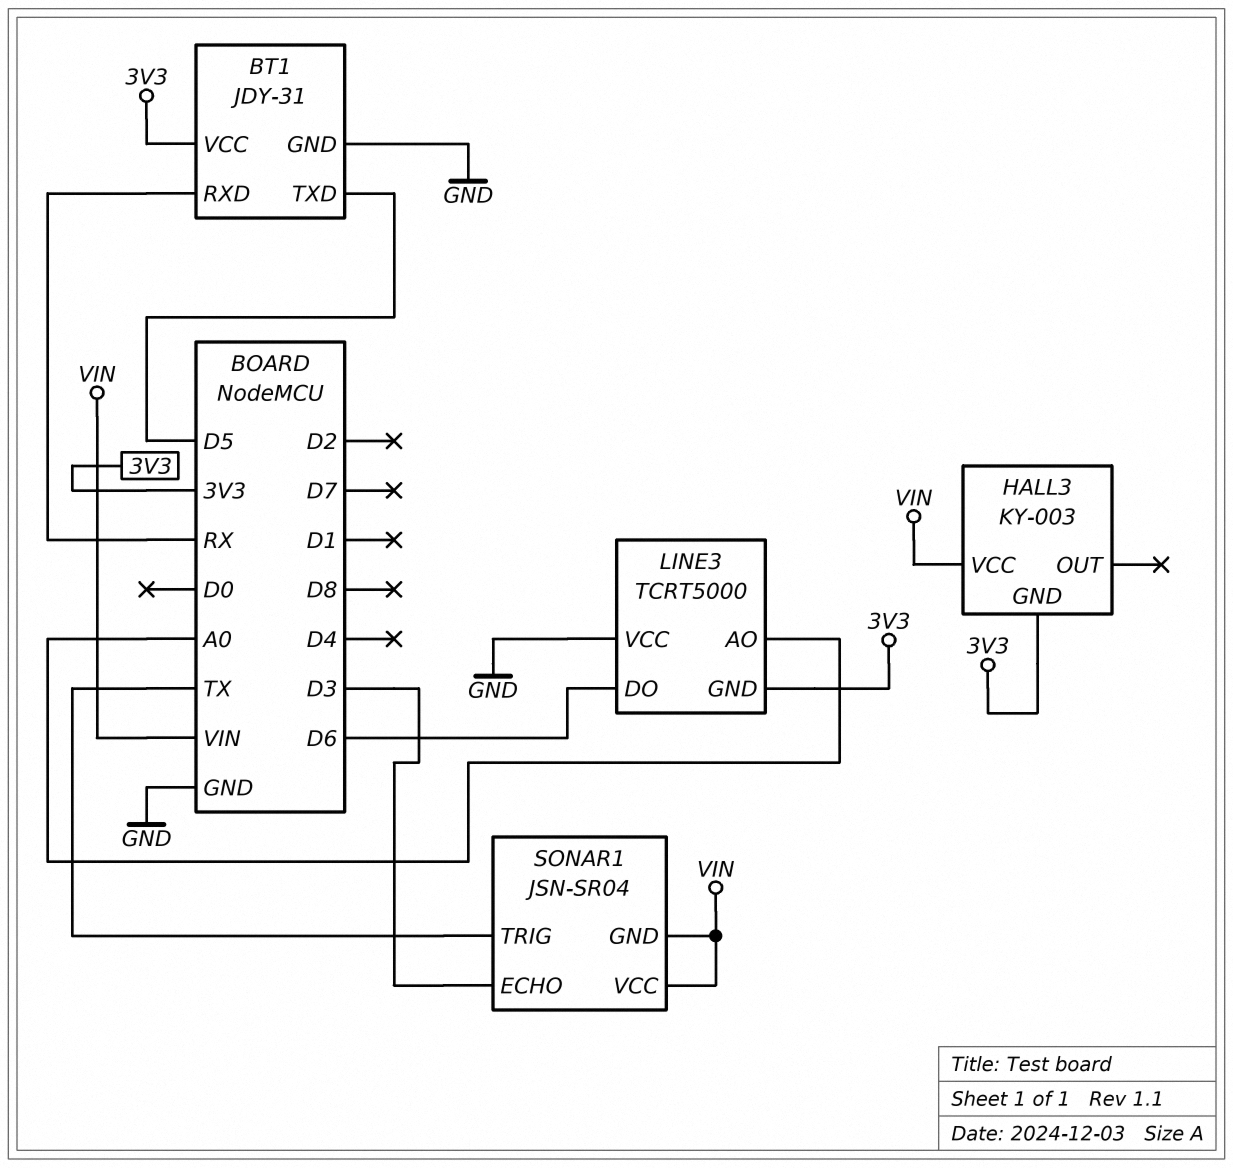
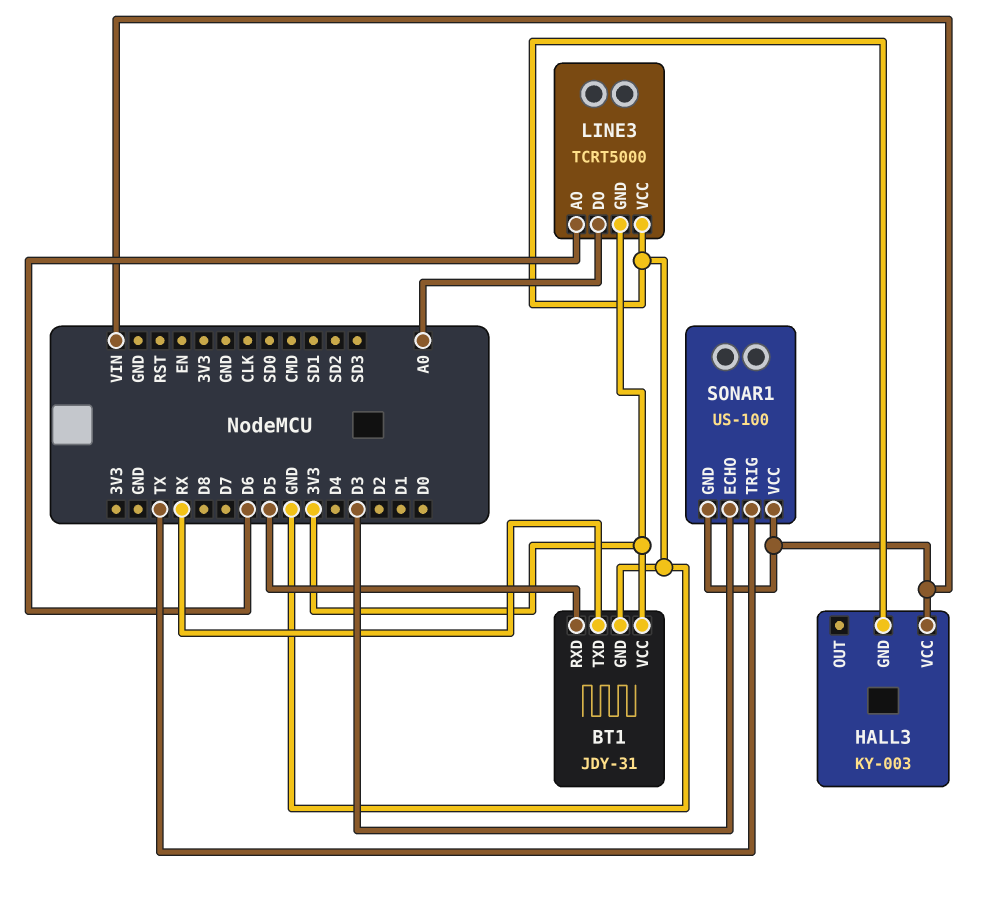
BT1 pin RXD: RX -> D5
BT1 pin TXD: D5 -> RX
HALL3 pin GND: 3V3 -> GND
LINE3 pin AO: A0 -> D6
LINE3 pin DO: D6 -> A0
SONAR1: JSN-SR04 -> US-100

